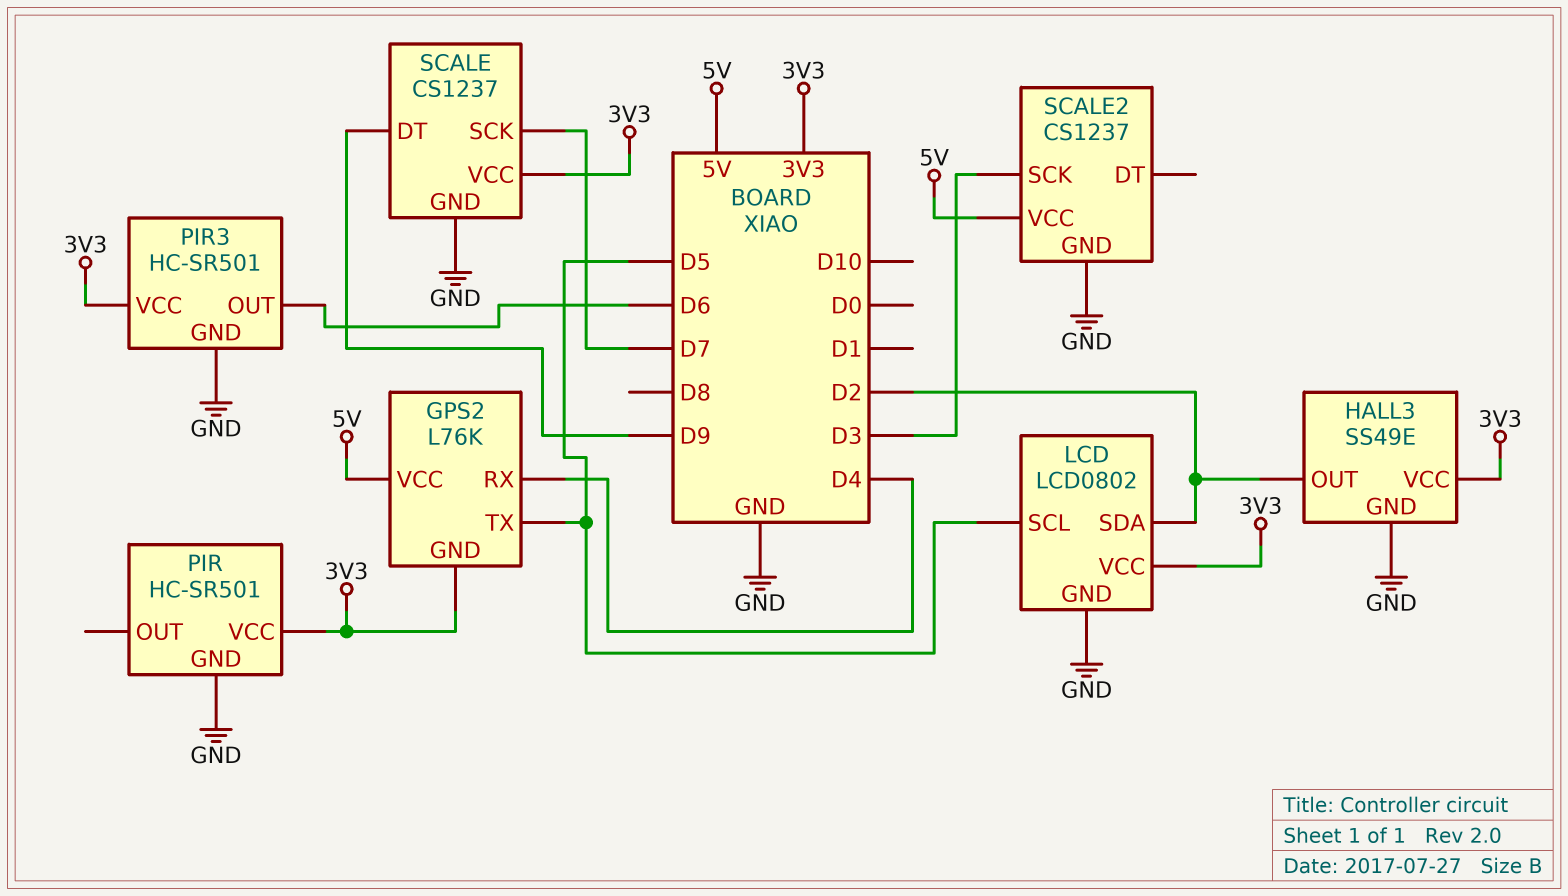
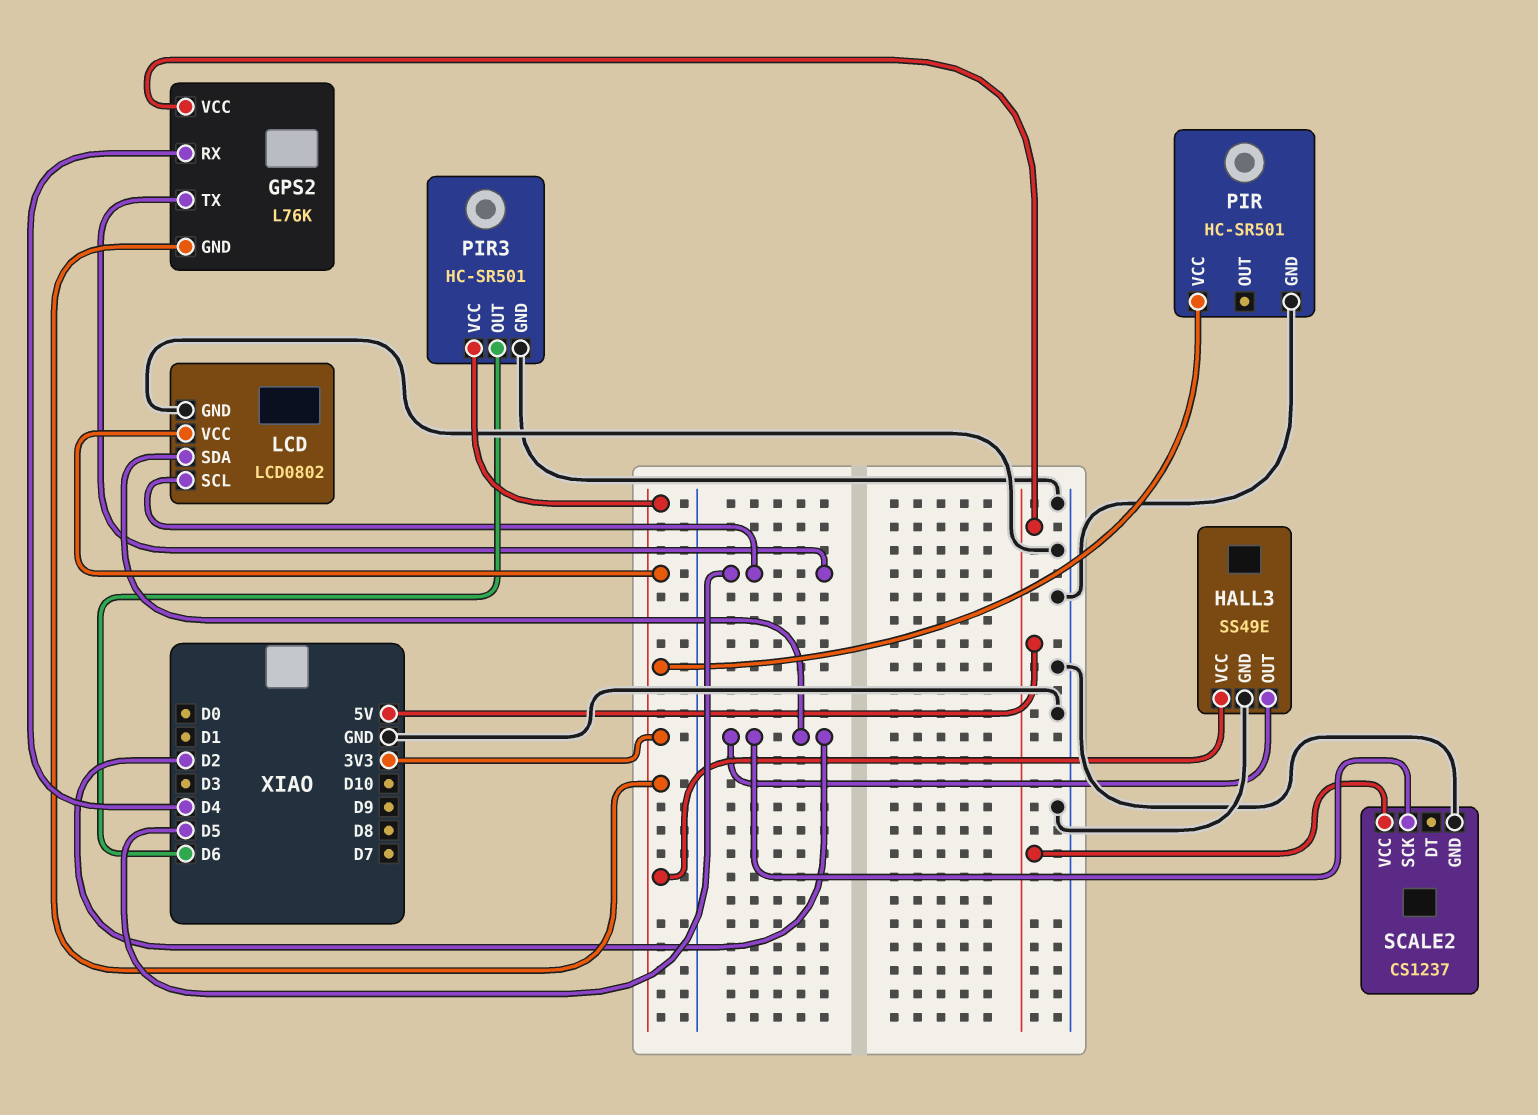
SCALE: CS1237 -> none
SCALE pin DT: D9 -> none
SCALE pin GND: GND -> none
SCALE pin SCK: D7 -> none
SCALE pin VCC: 3V3 -> none
SCALE2 pin SCK: D3 -> D2

